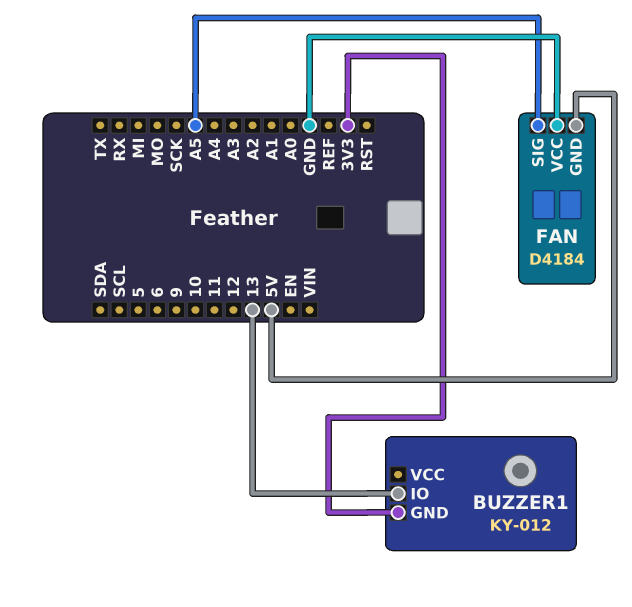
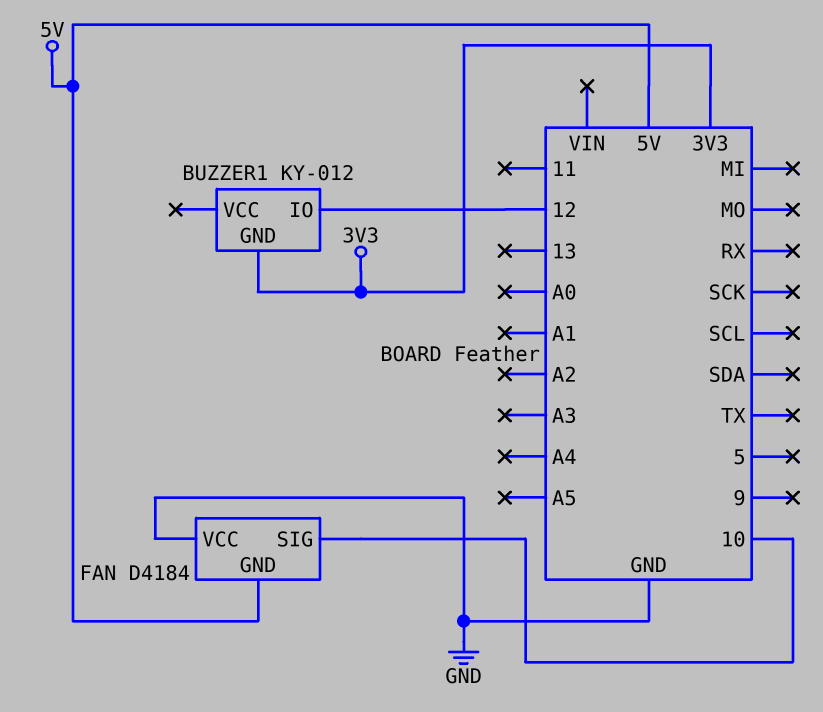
BUZZER1 pin IO: 13 -> 12
FAN pin SIG: A5 -> 10

